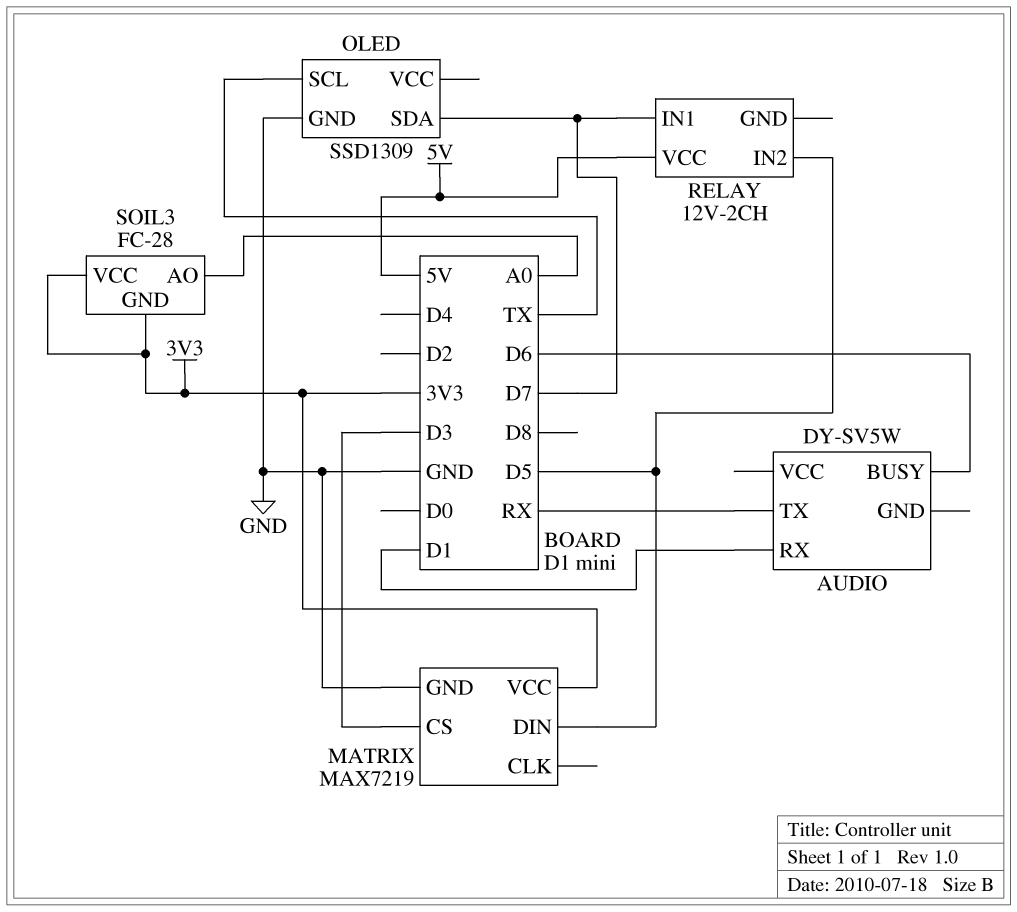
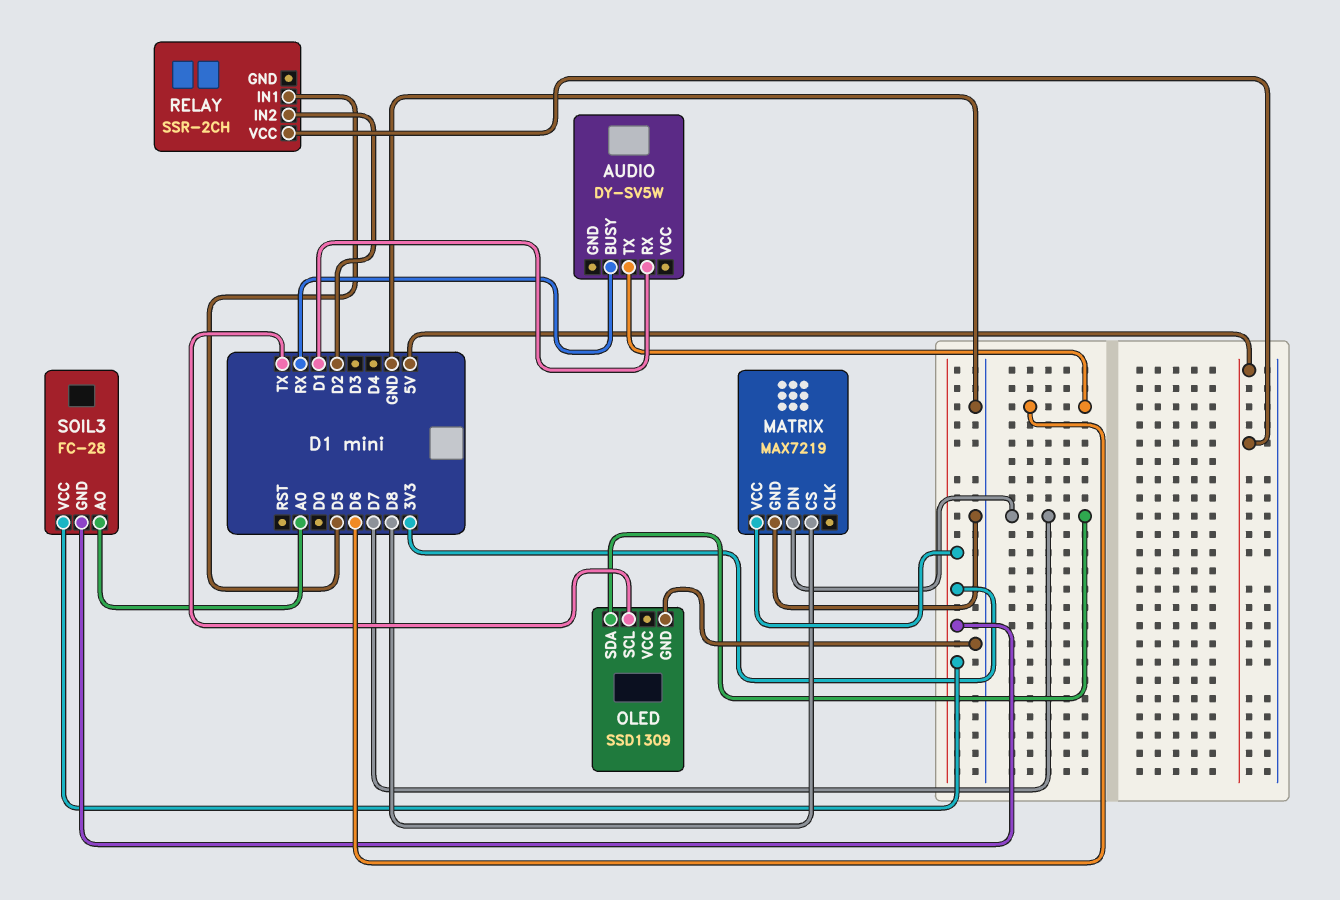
AUDIO pin BUSY: D6 -> RX
AUDIO pin TX: RX -> D6
MATRIX pin CS: D3 -> D8
MATRIX pin DIN: D5 -> D7
RELAY: 12V-2CH -> SSR-2CH
RELAY pin IN1: D7 -> D5
RELAY pin IN2: D5 -> D2

